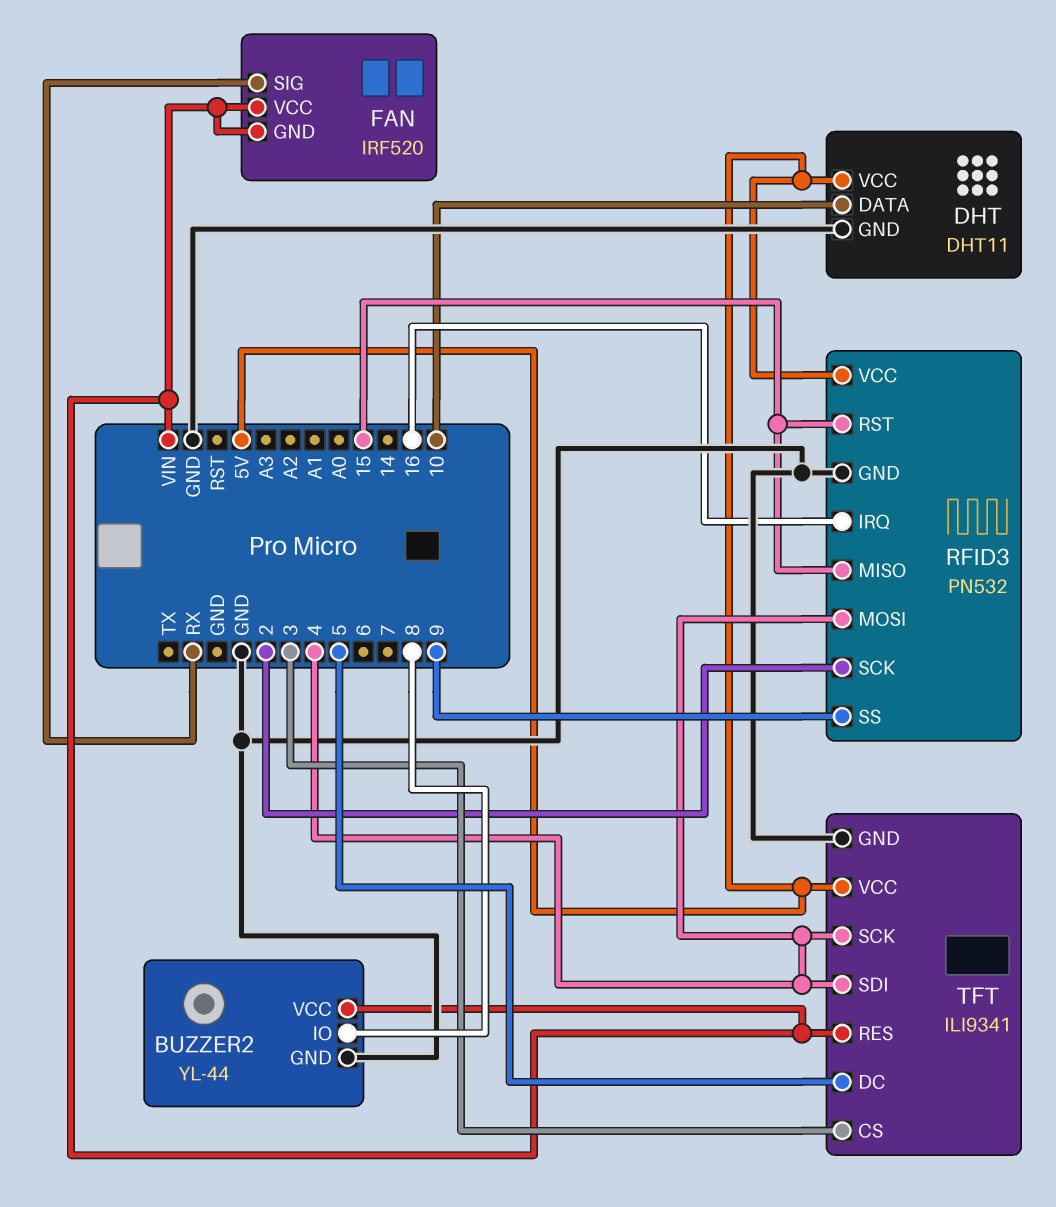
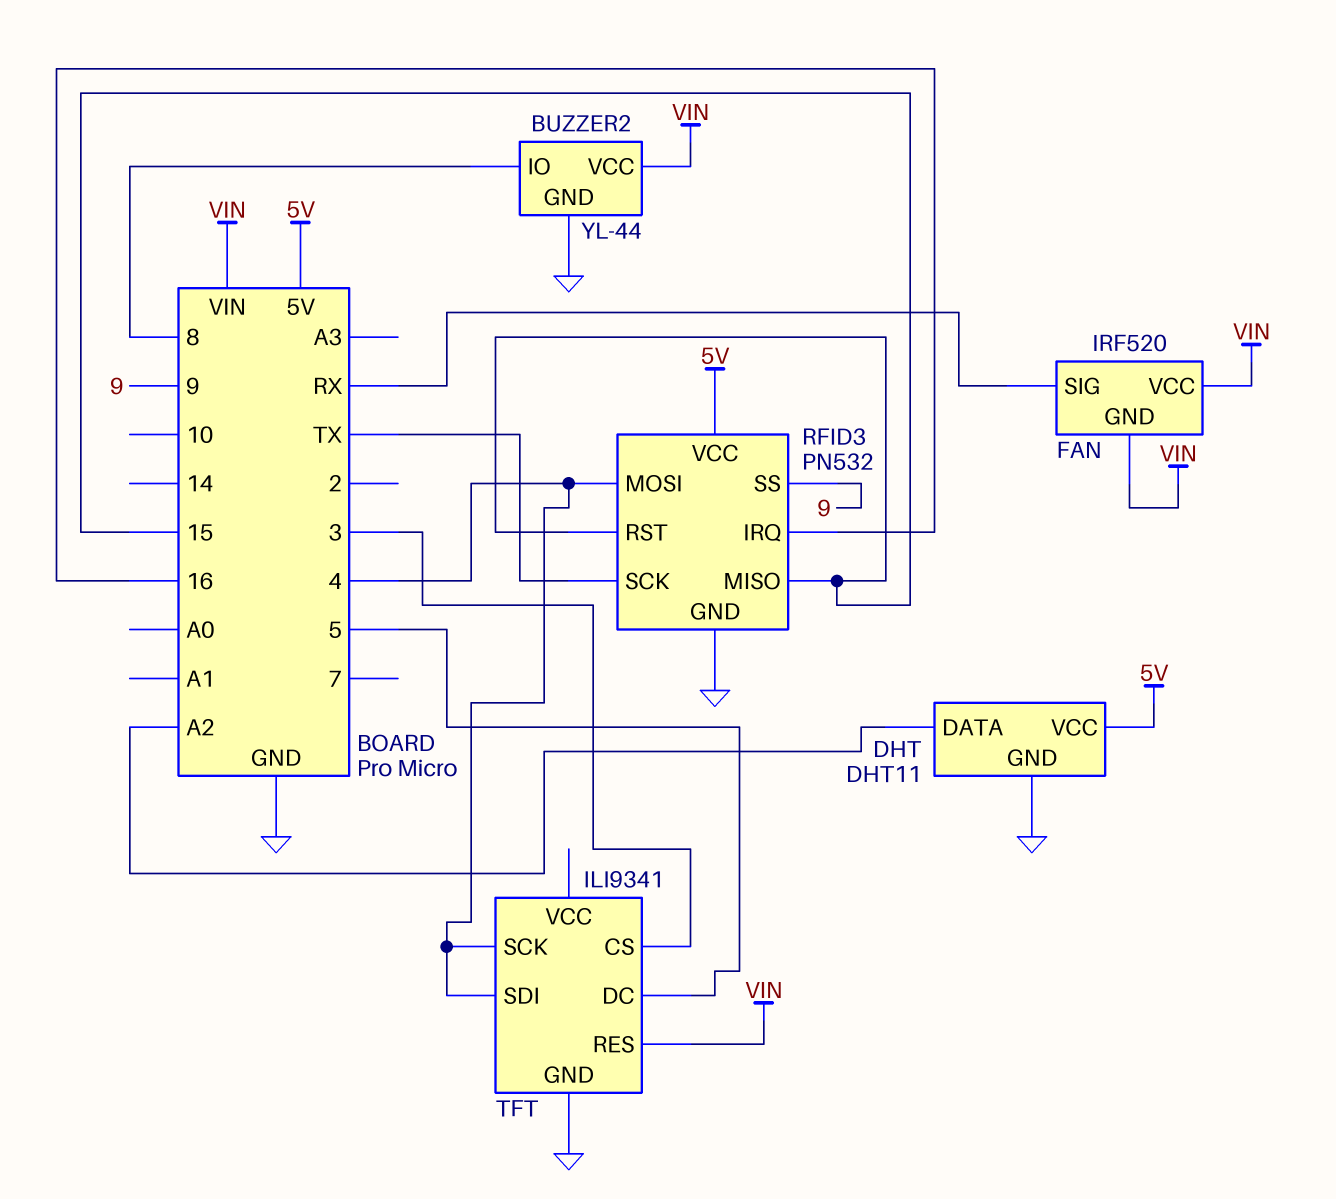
DHT pin DATA: 10 -> A2
RFID3 pin SCK: 2 -> TX
TFT pin VCC: 5V -> none

